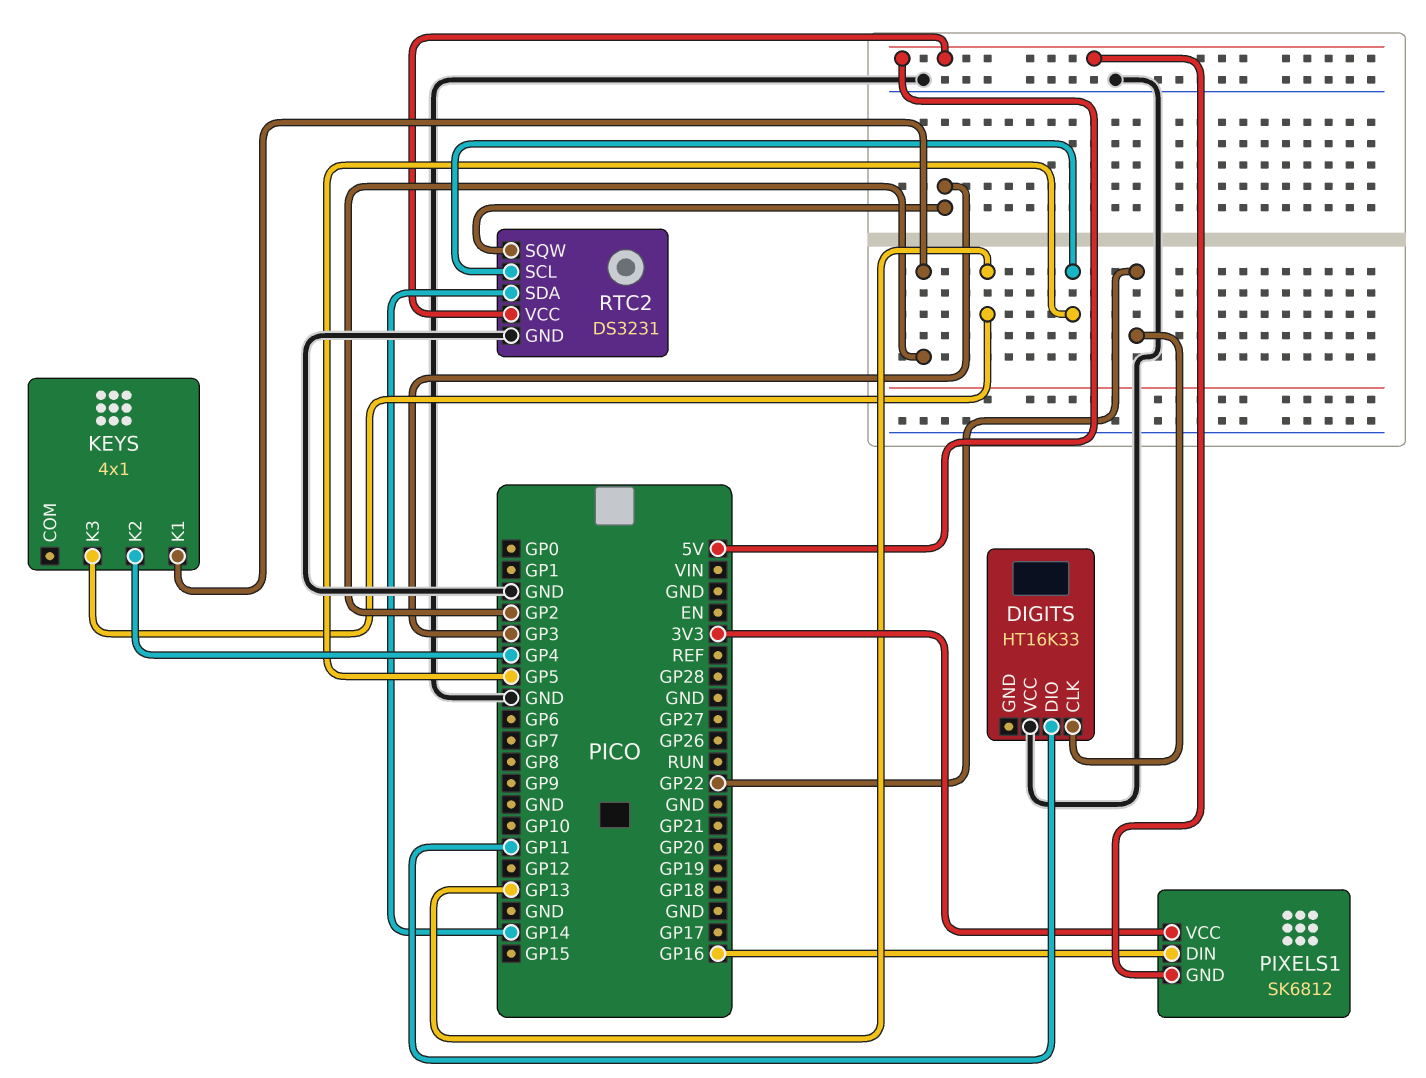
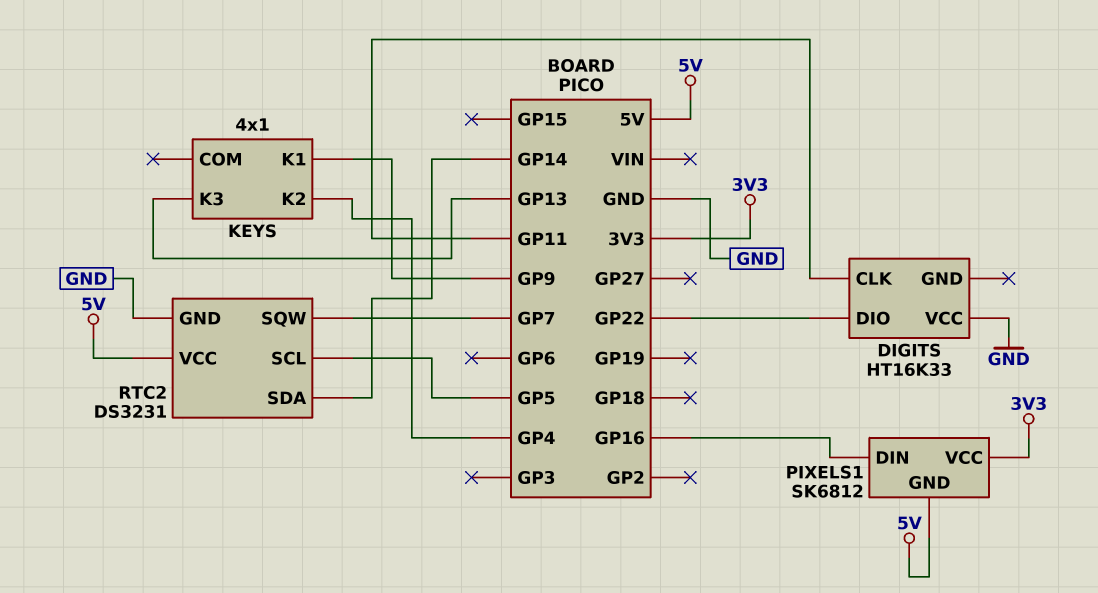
DIGITS pin CLK: GP22 -> GP11
DIGITS pin DIO: GP11 -> GP22
KEYS pin K1: GP2 -> GP9
RTC2 pin SQW: GP3 -> GP7

